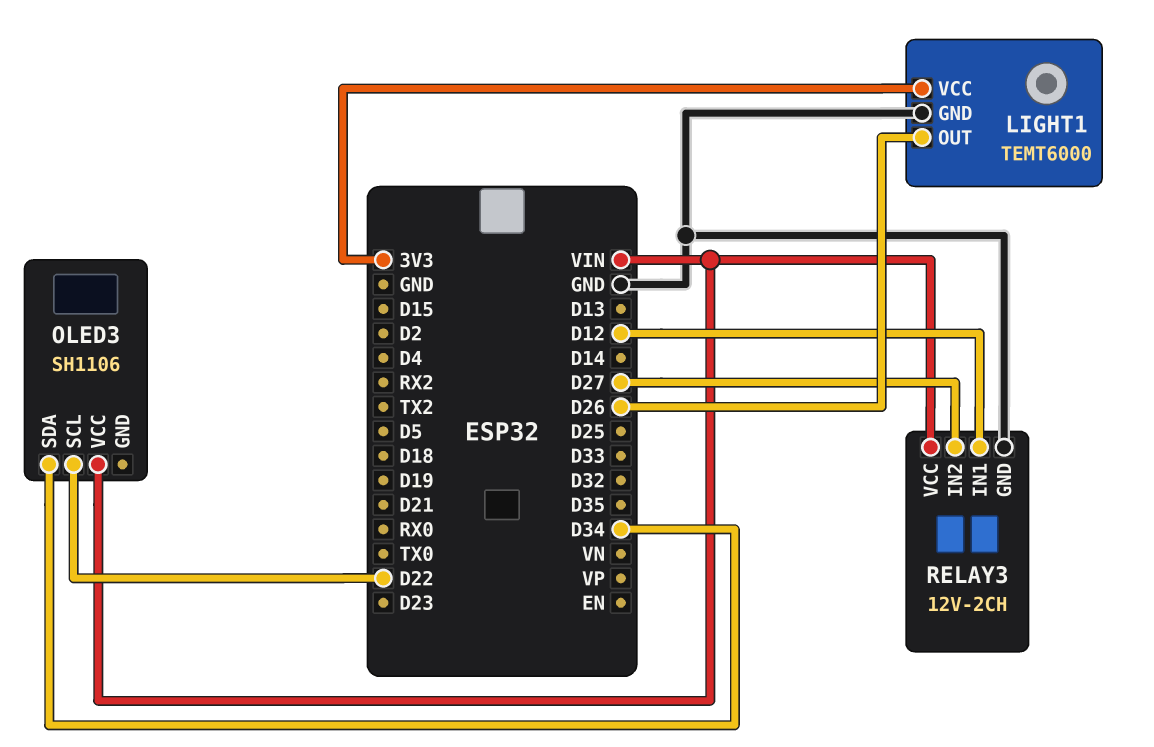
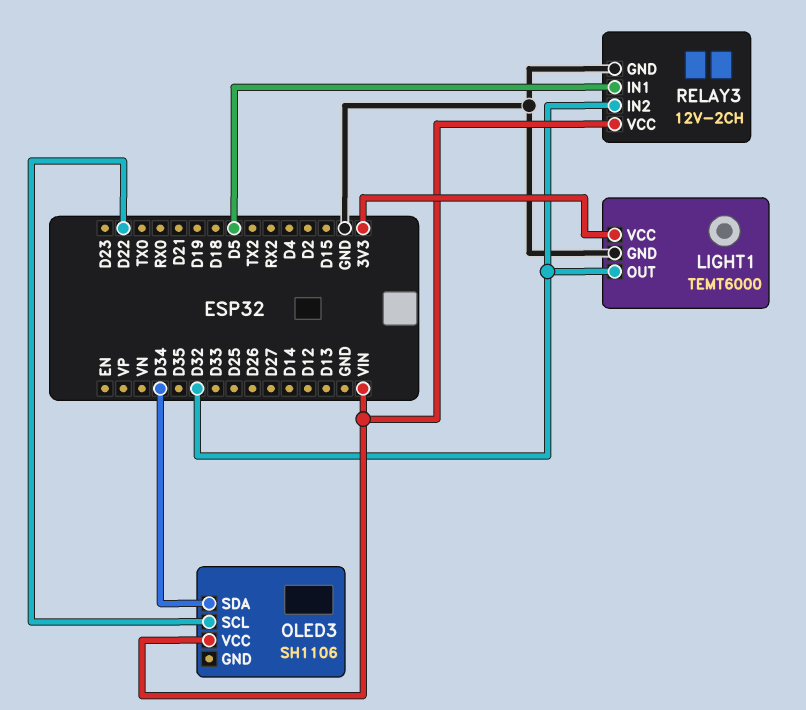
LIGHT1 pin OUT: D26 -> D32
RELAY3 pin IN1: D12 -> D5
RELAY3 pin IN2: D27 -> D32

